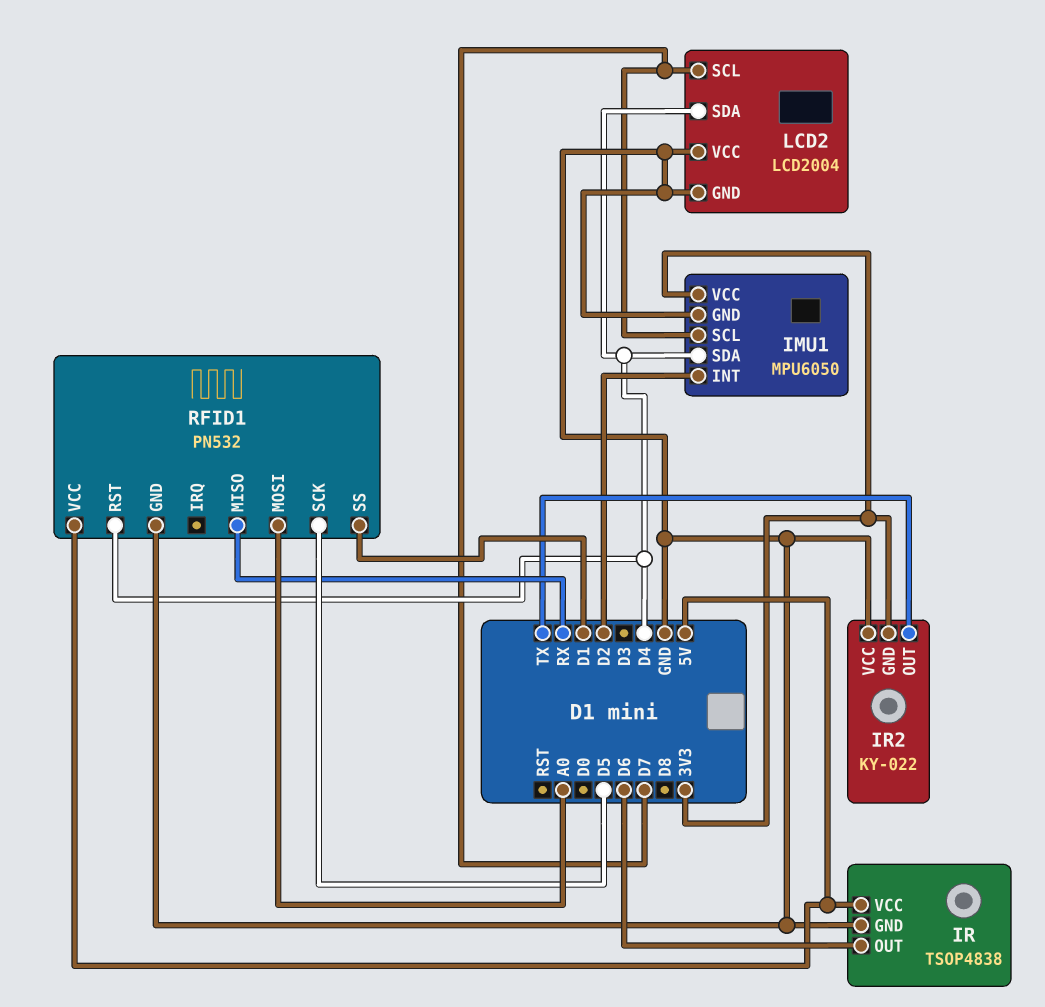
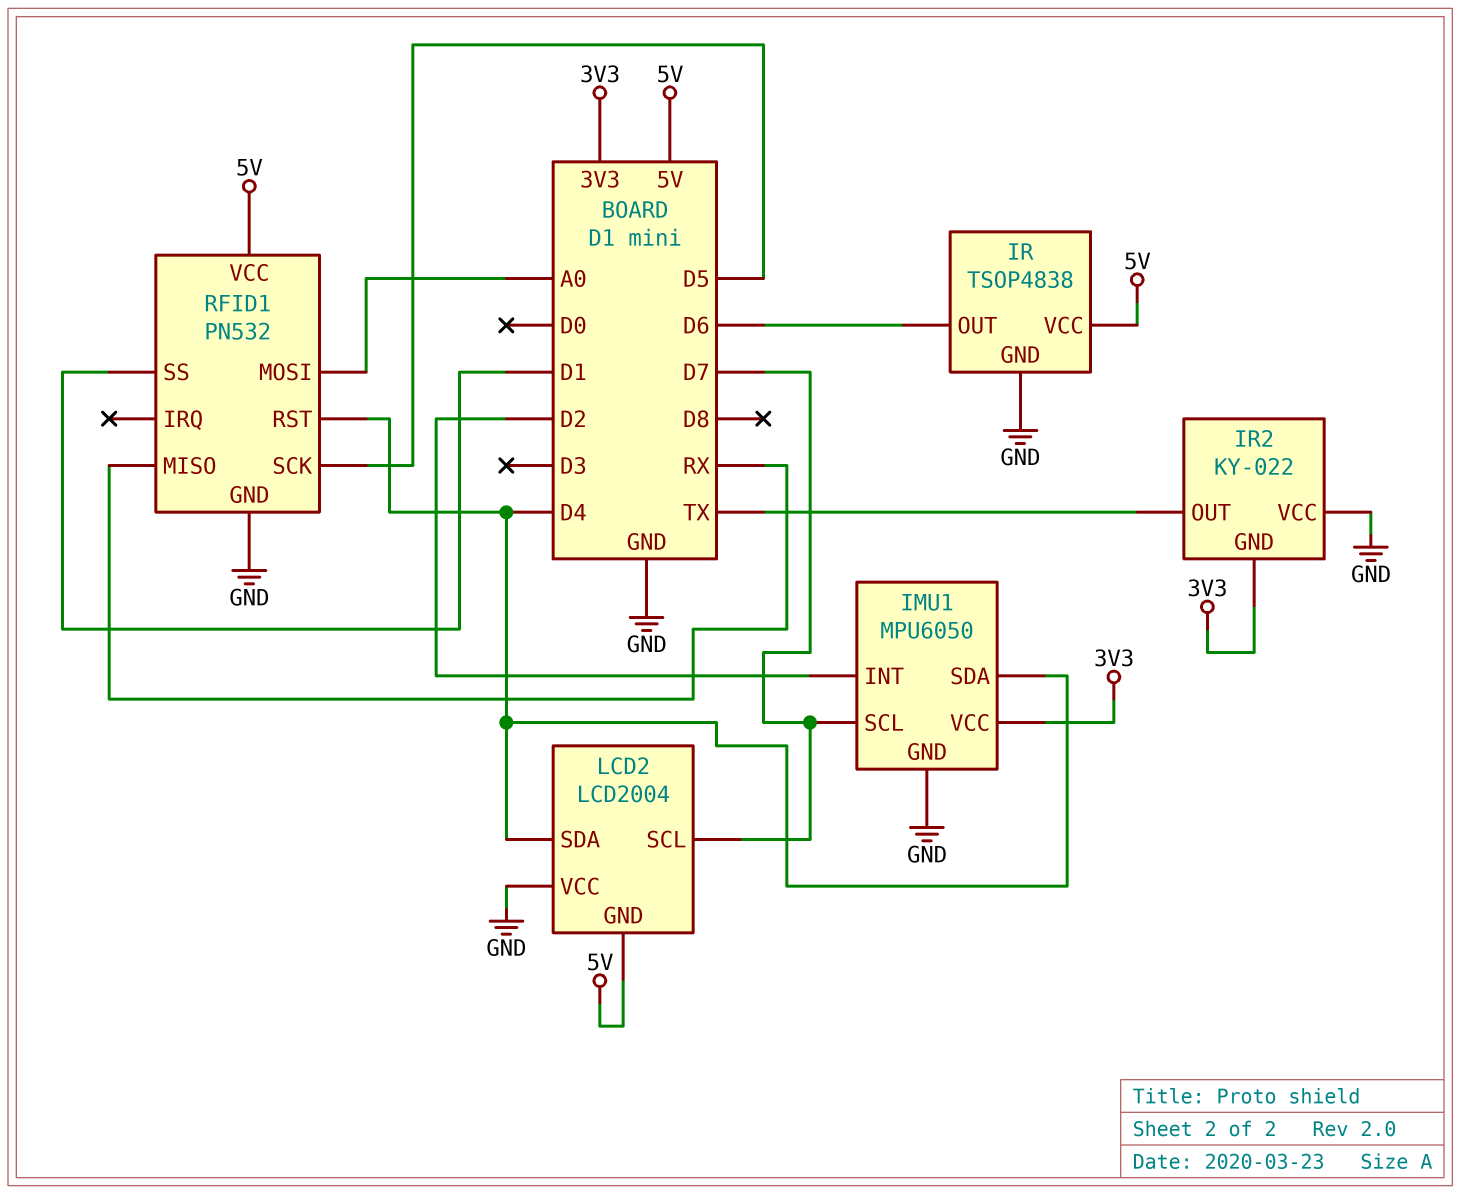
LCD2 pin GND: GND -> 5V

